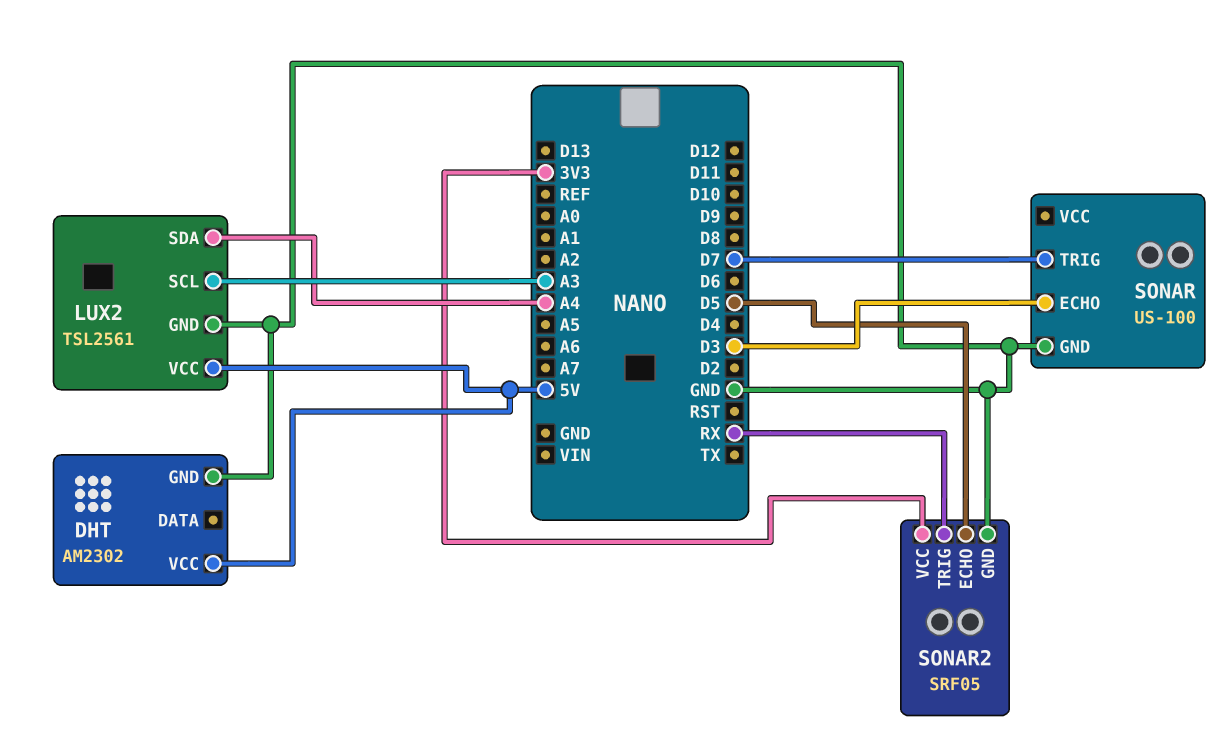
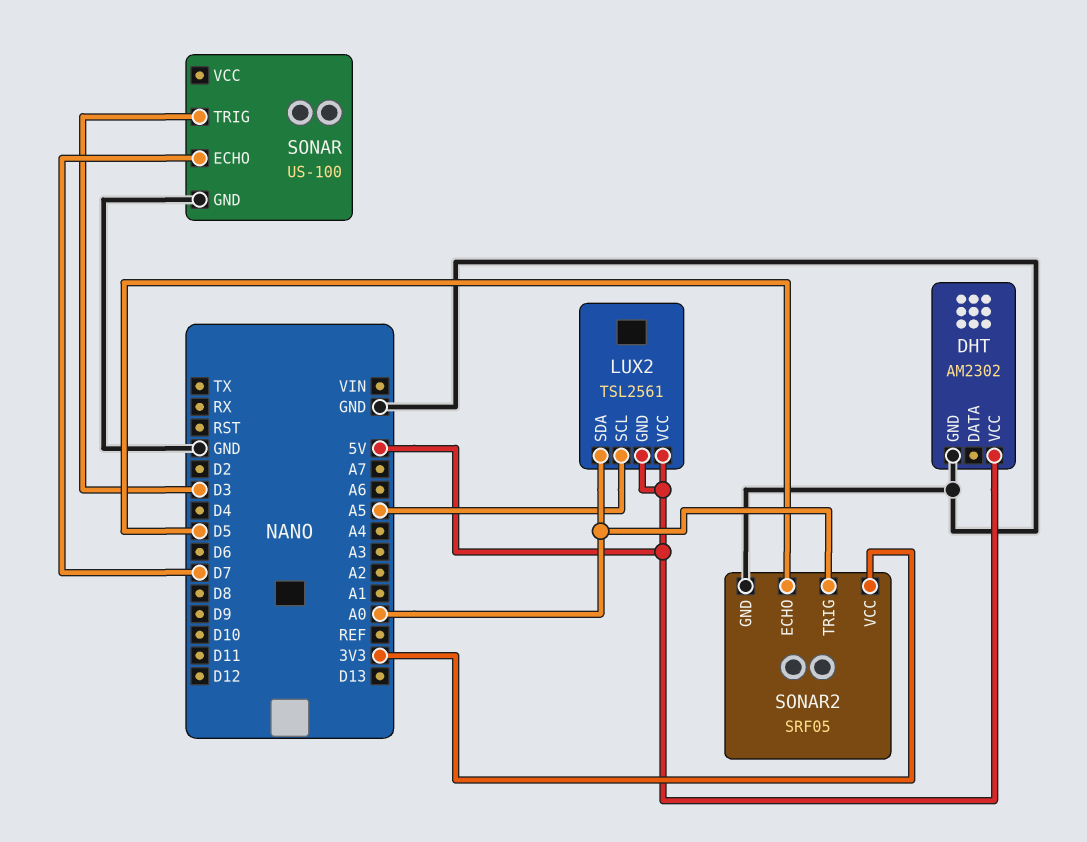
LUX2 pin GND: GND -> 5V
LUX2 pin SCL: A3 -> A5
LUX2 pin SDA: A4 -> A0
SONAR pin ECHO: D3 -> D7
SONAR pin TRIG: D7 -> D3
SONAR2 pin TRIG: RX -> A0

